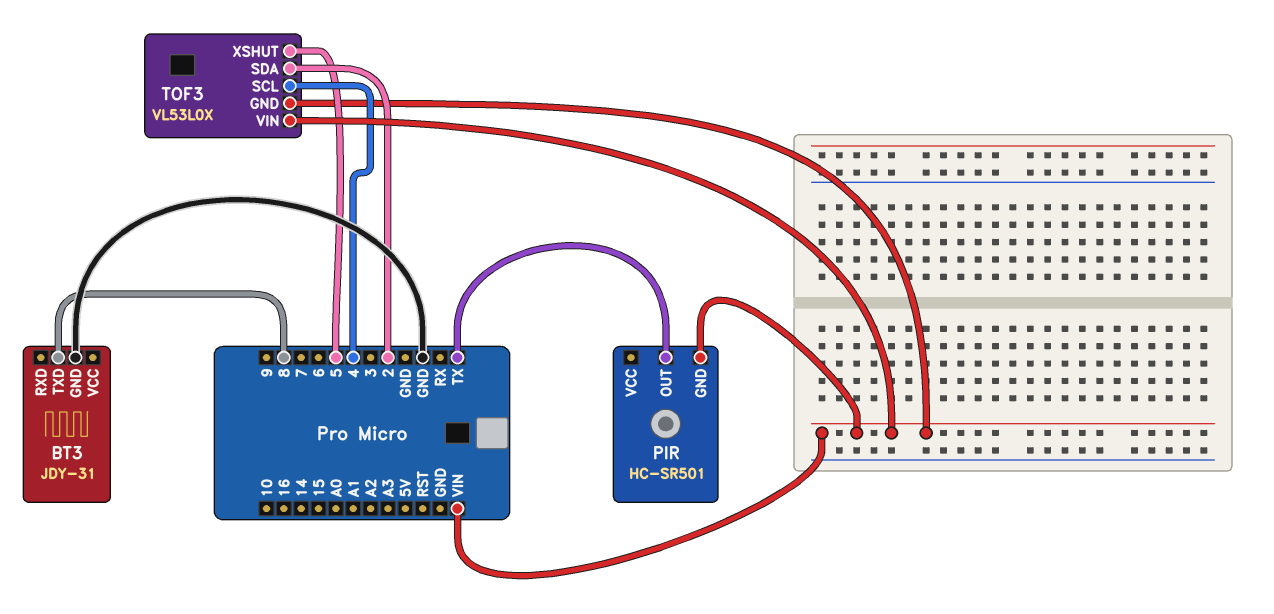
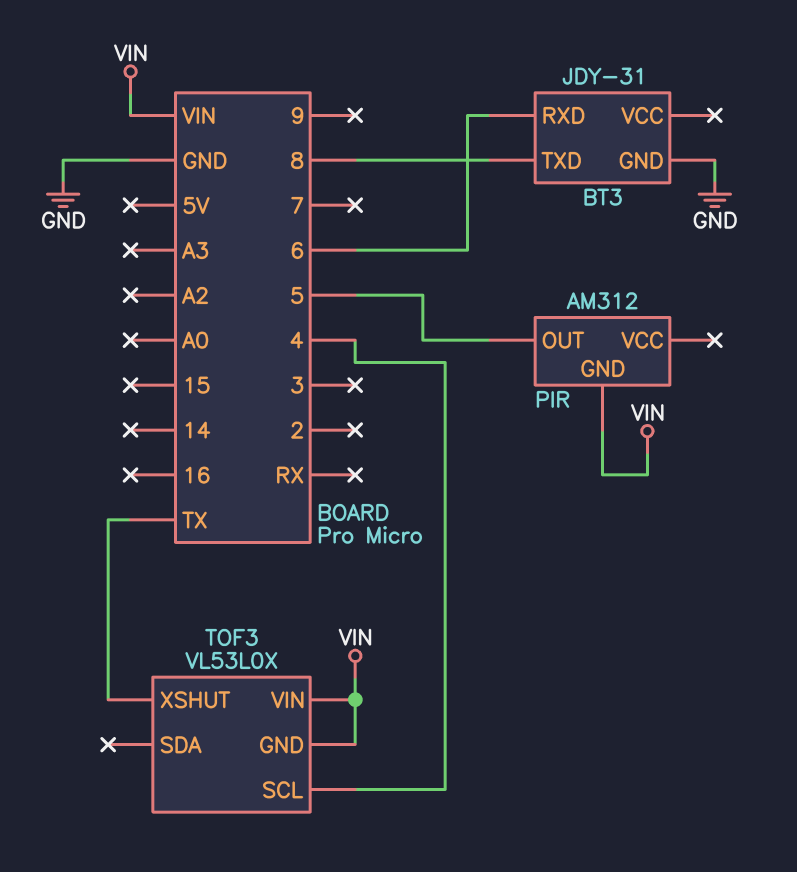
BT3 pin RXD: none -> 6
PIR: HC-SR501 -> AM312
PIR pin OUT: TX -> 5
TOF3 pin SDA: 2 -> none
TOF3 pin XSHUT: 5 -> TX

